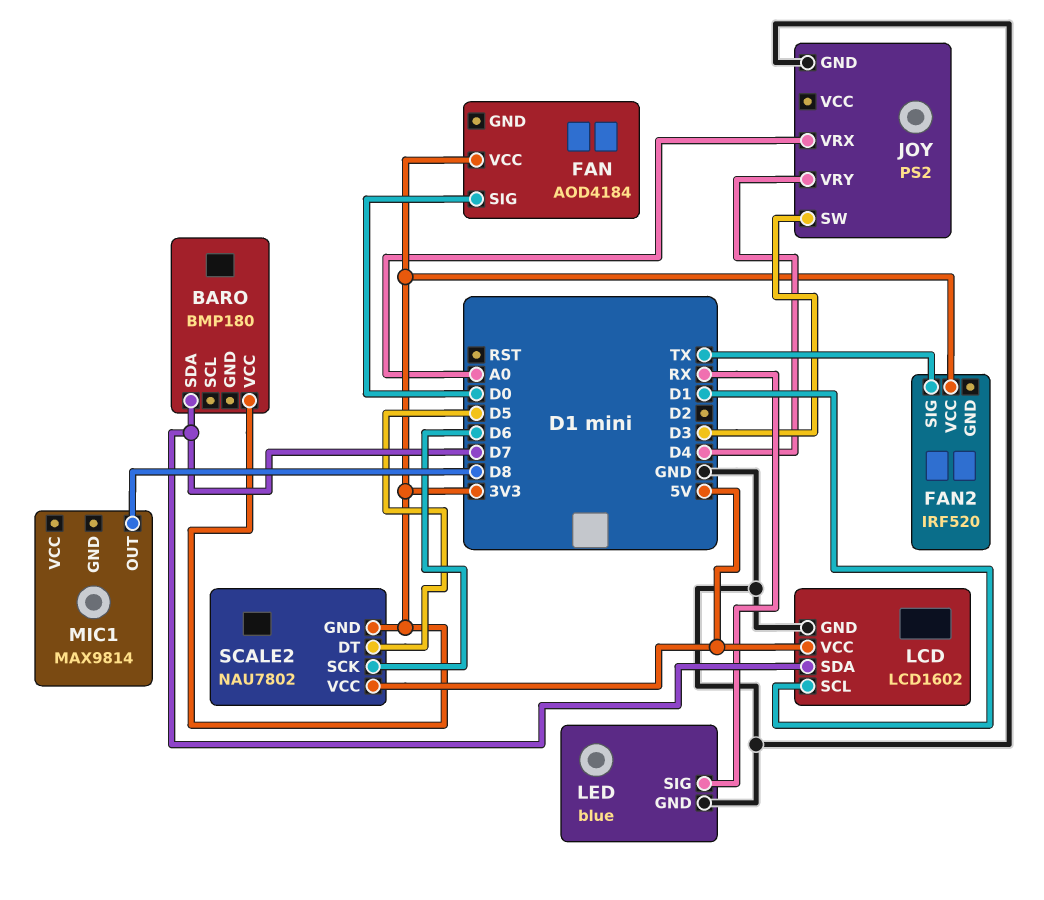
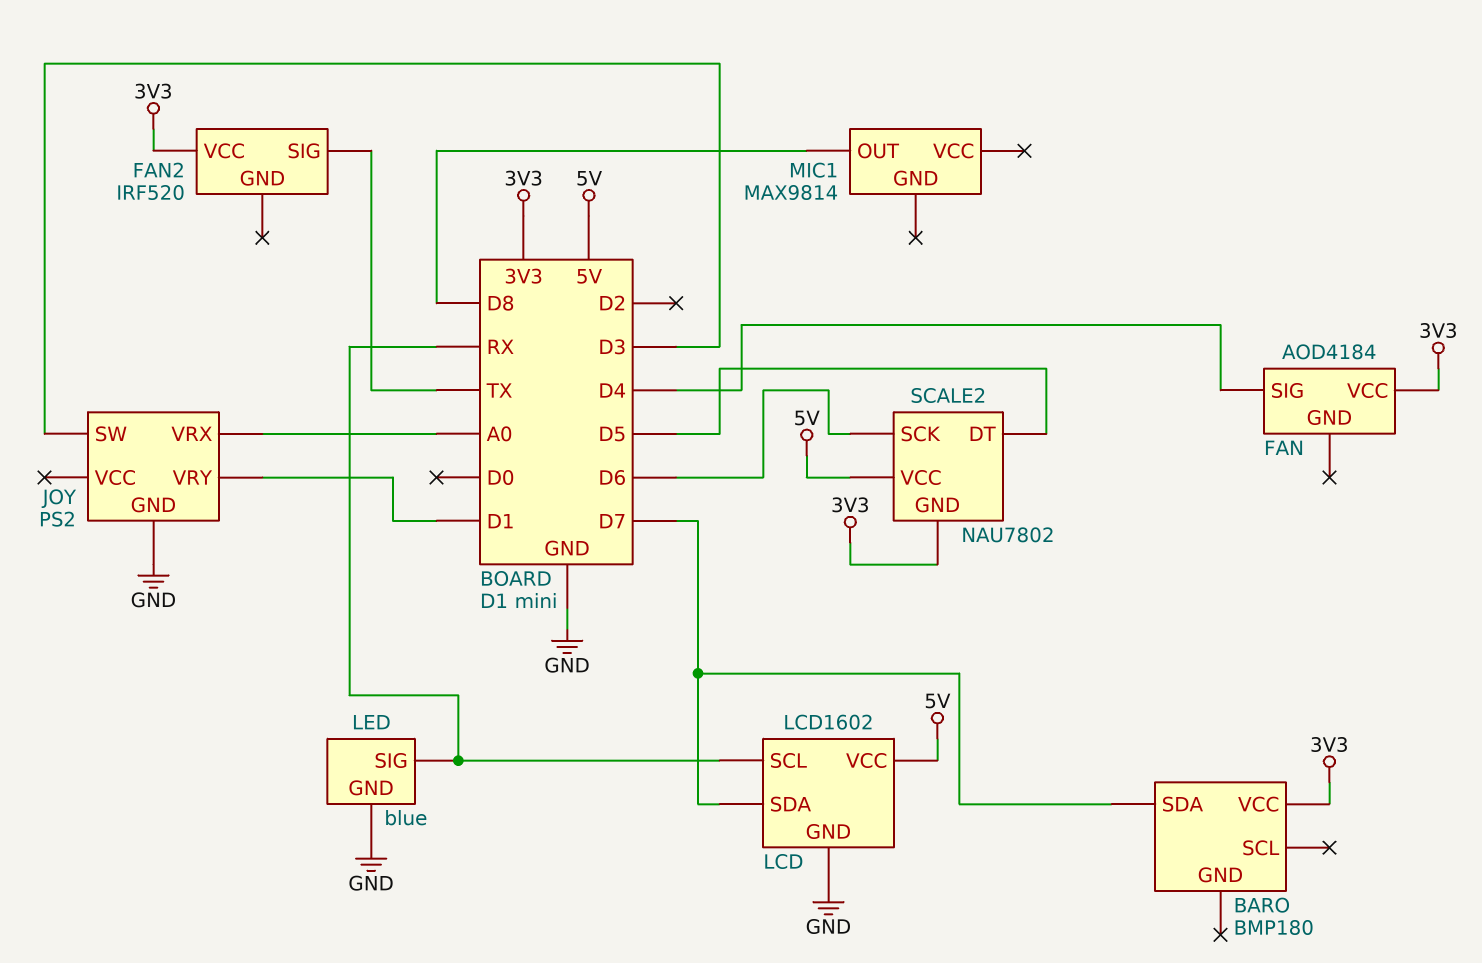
FAN pin SIG: D0 -> D4
JOY pin VRY: D4 -> D1
LCD pin SCL: D1 -> RX

